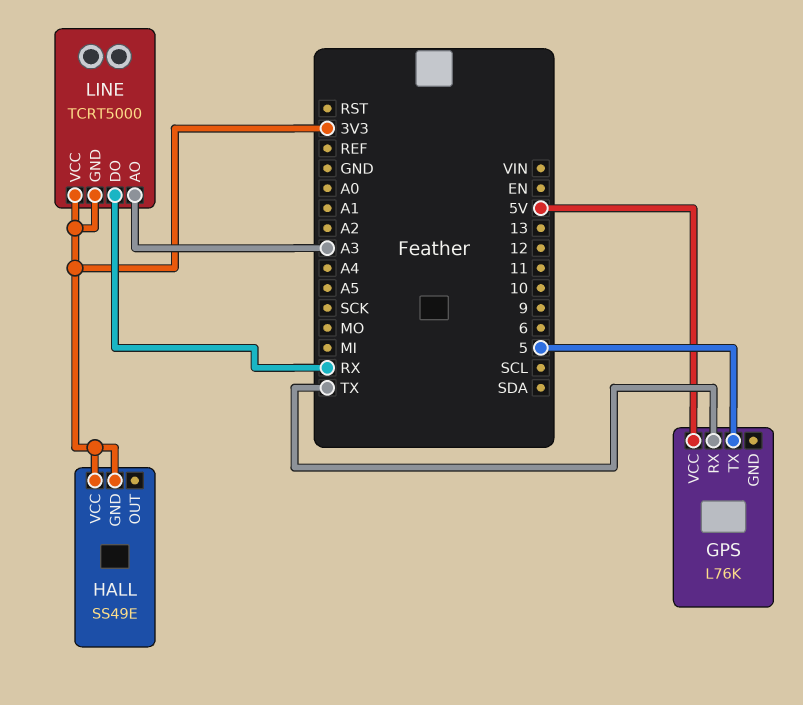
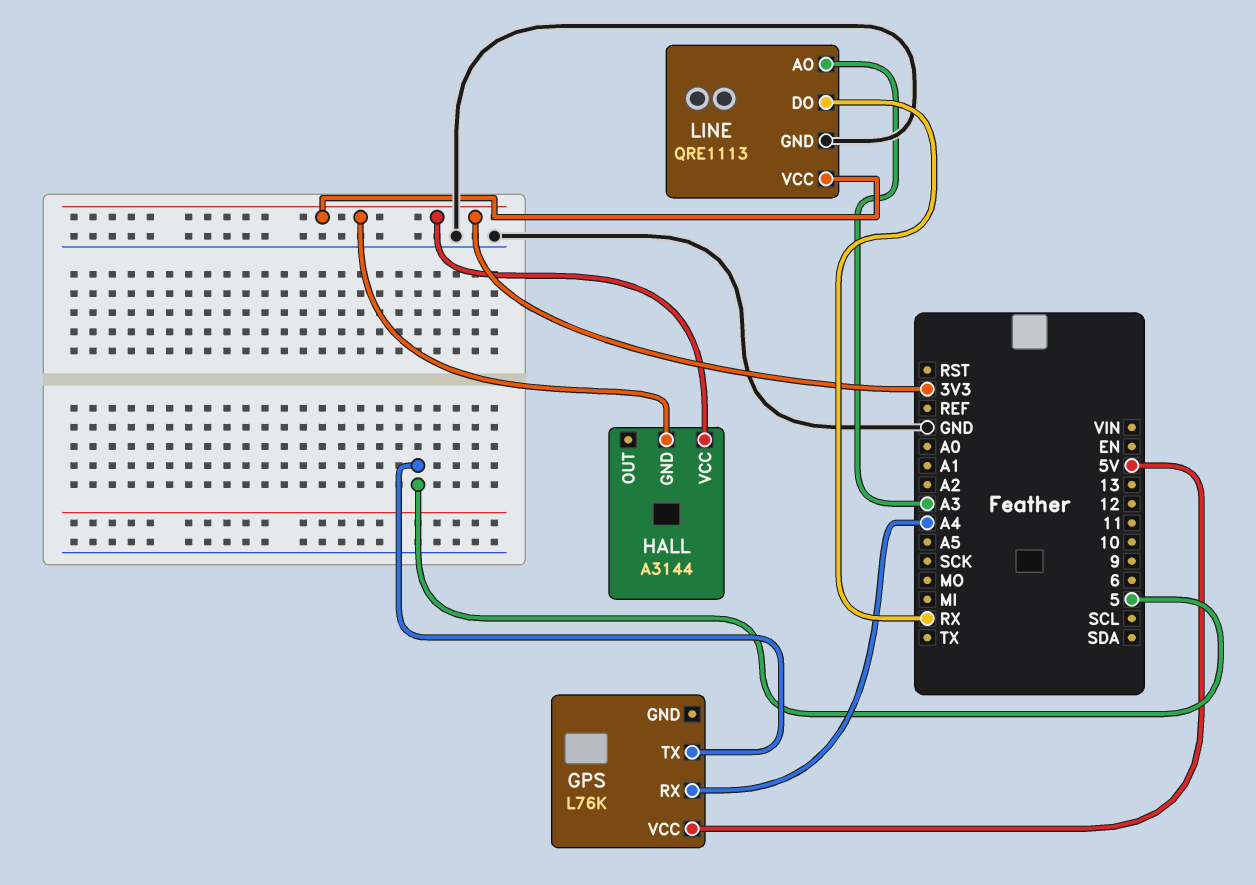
GPS pin RX: TX -> A4
HALL: SS49E -> A3144
LINE: TCRT5000 -> QRE1113
LINE pin GND: 3V3 -> GND

